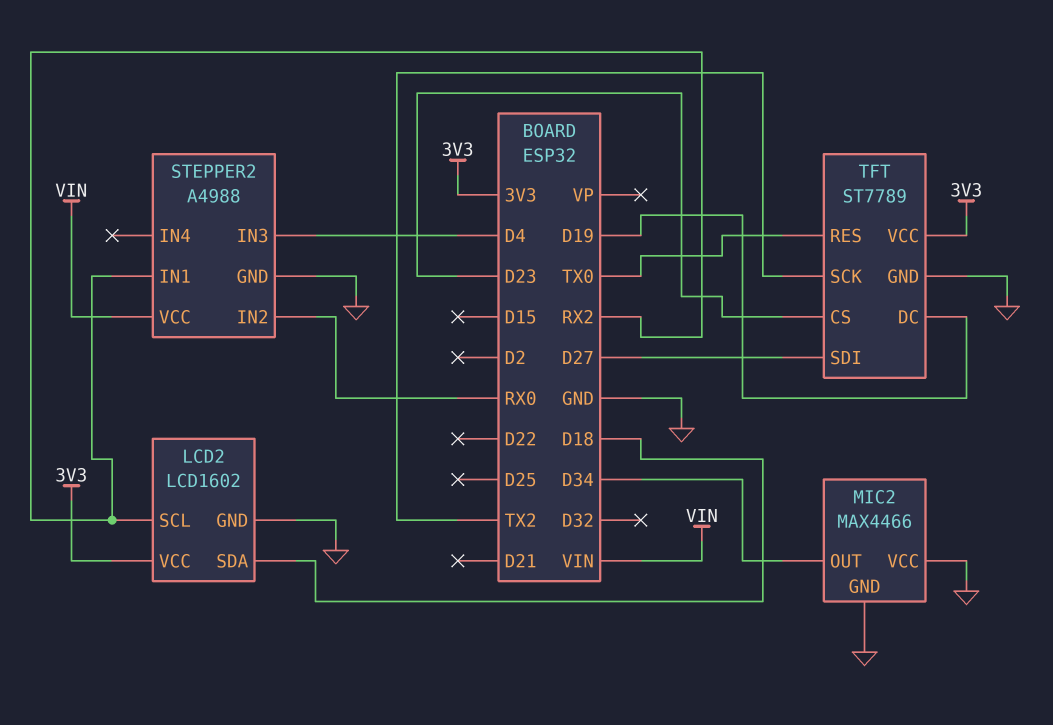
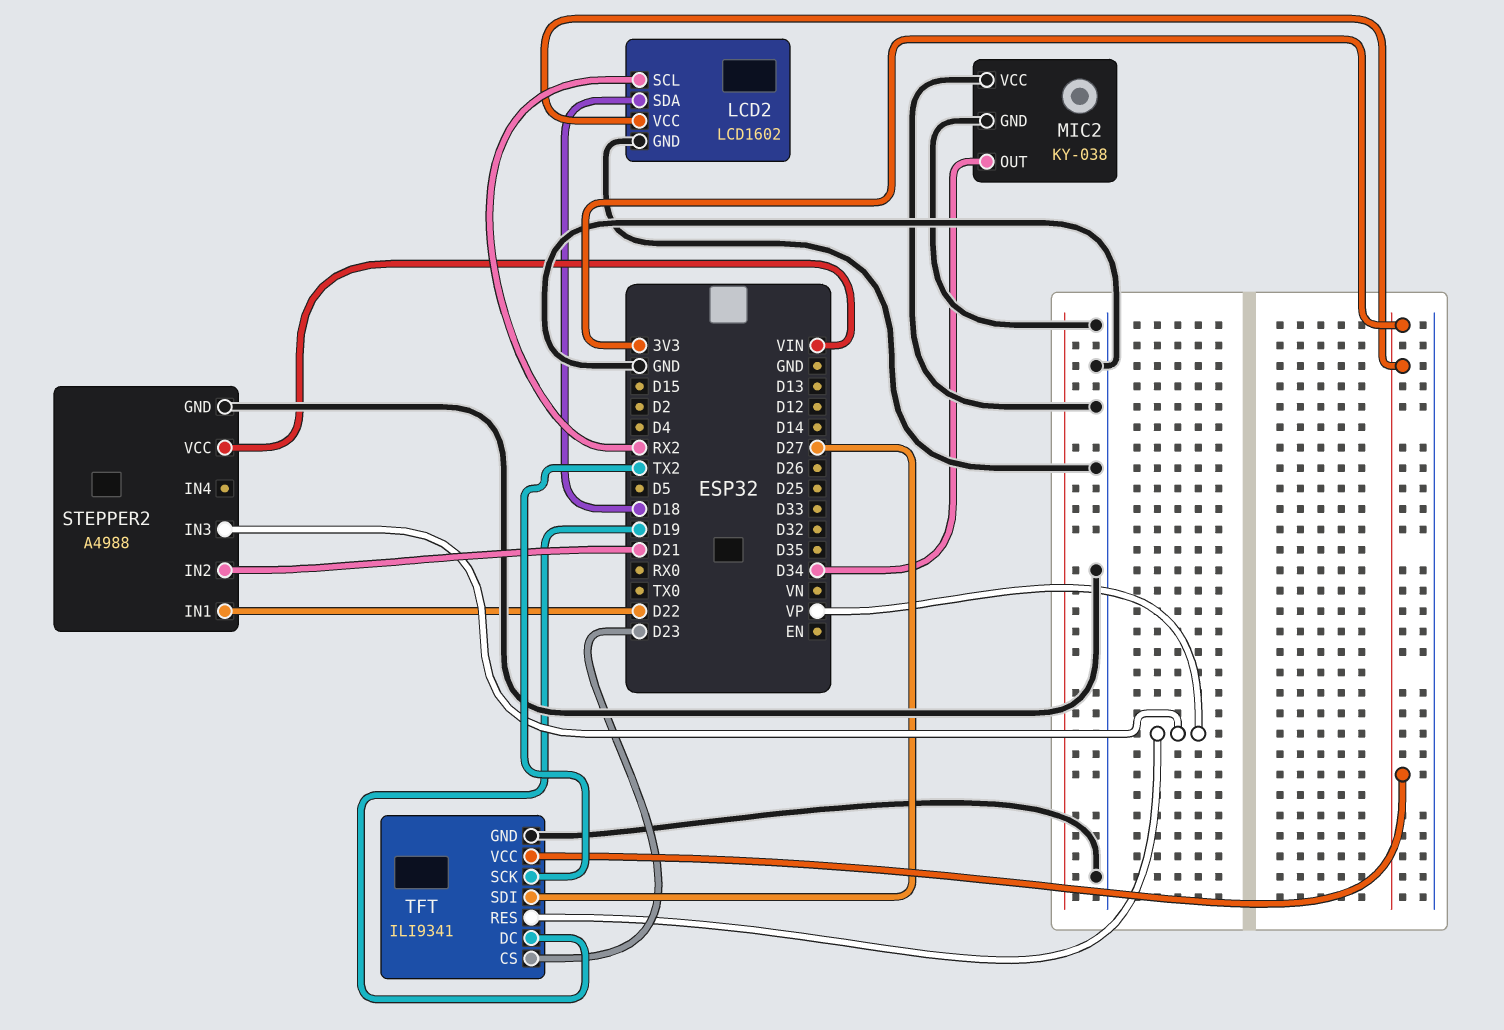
MIC2: MAX4466 -> KY-038
STEPPER2 pin IN1: RX2 -> D22
STEPPER2 pin IN2: RX0 -> D21
STEPPER2 pin IN3: D4 -> VP
TFT: ST7789 -> ILI9341
TFT pin RES: TX0 -> VP

